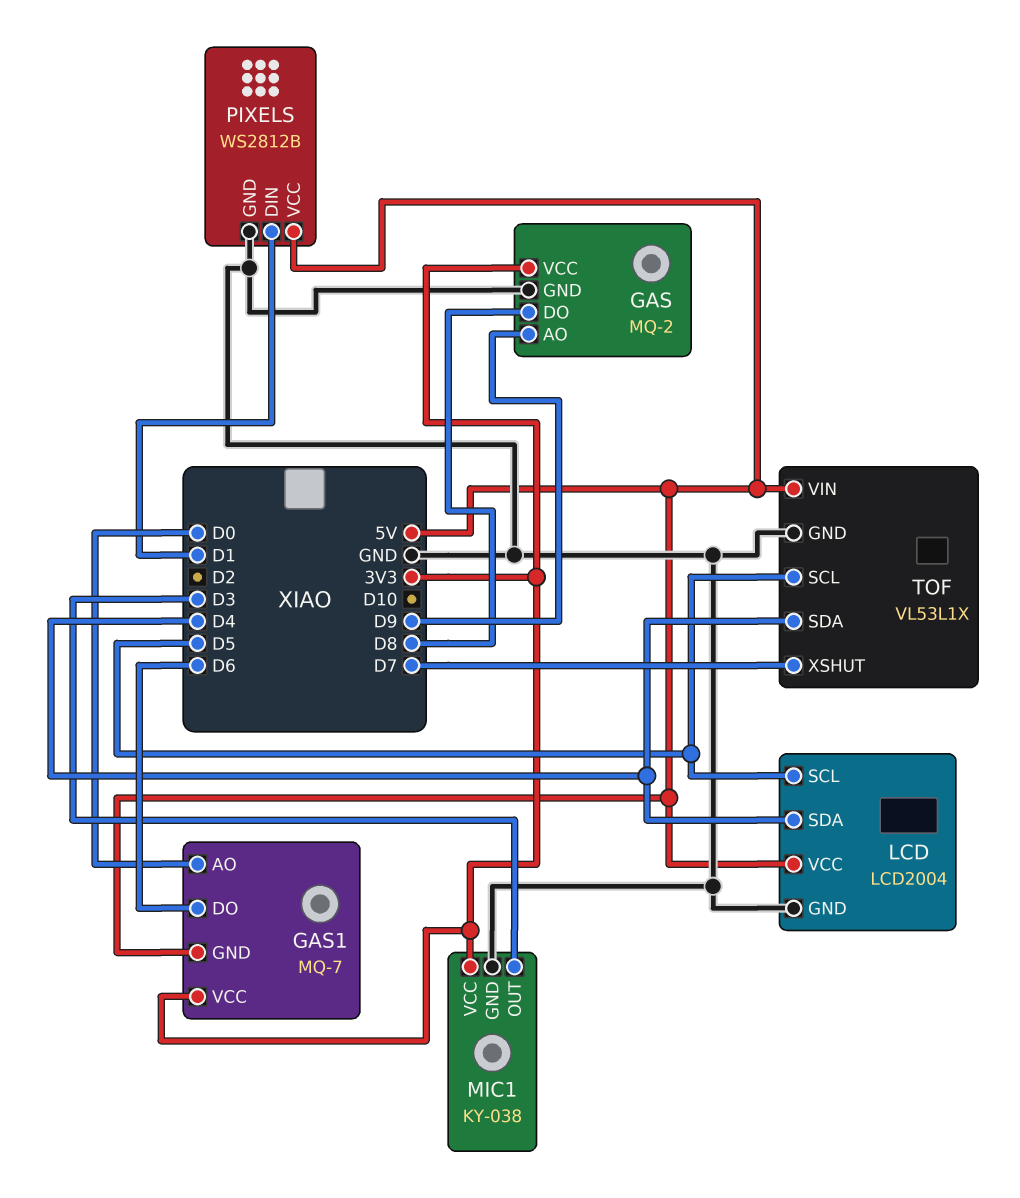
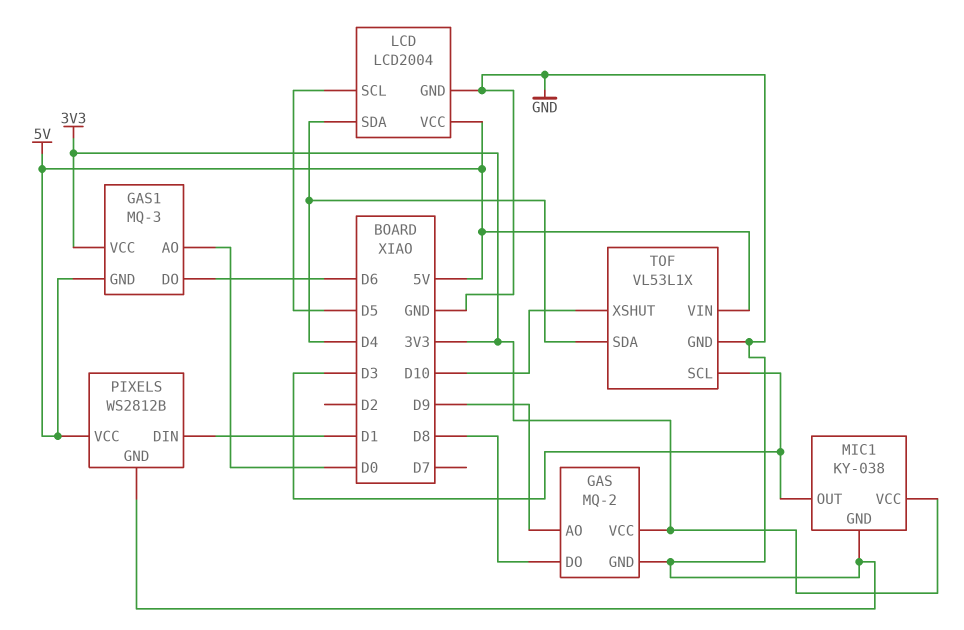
GAS1: MQ-7 -> MQ-3
TOF pin SCL: D5 -> D3
TOF pin XSHUT: D7 -> D10

